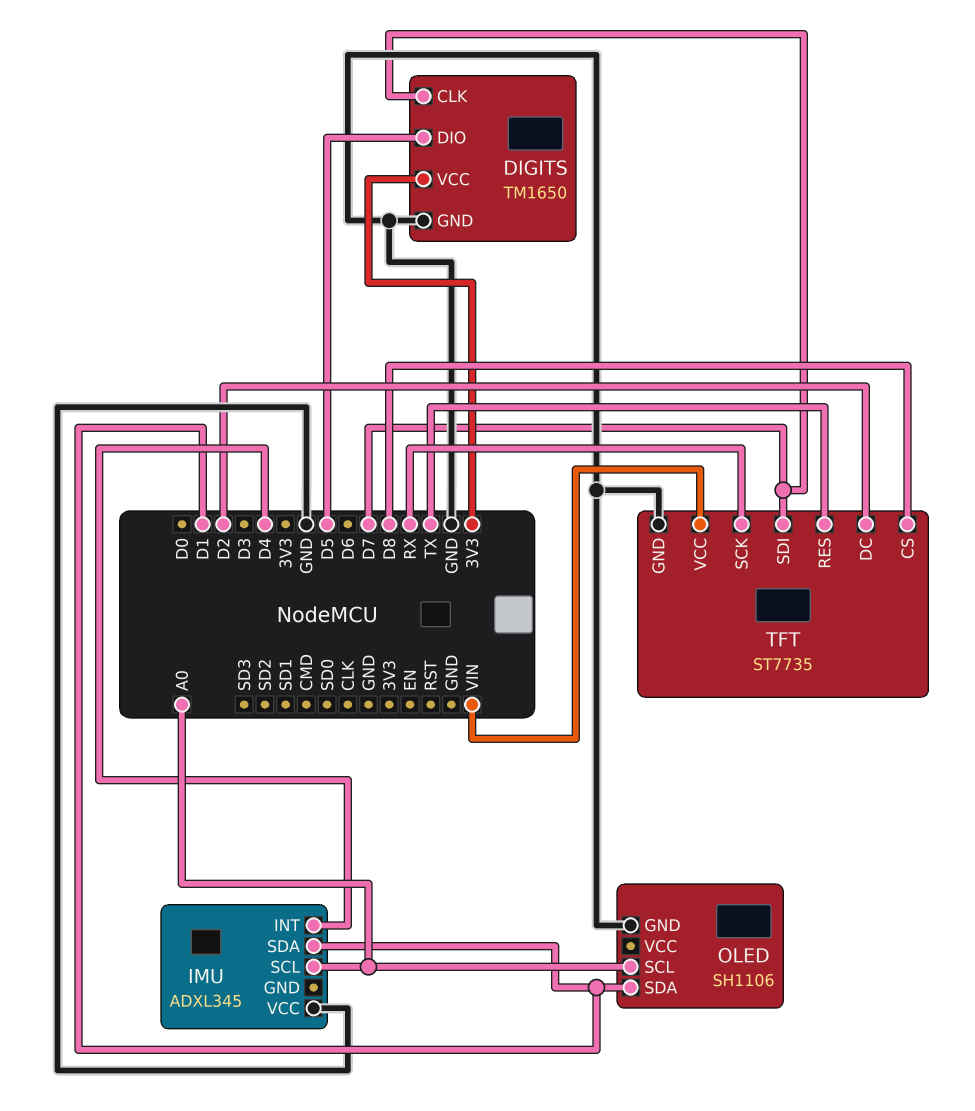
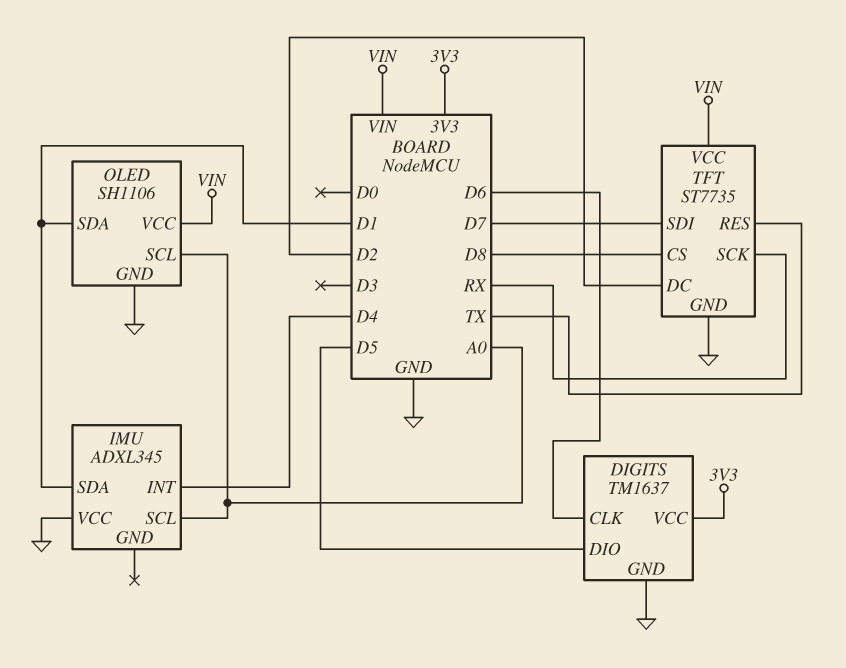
DIGITS: TM1650 -> TM1637
DIGITS pin CLK: D7 -> D6
OLED pin VCC: none -> VIN

